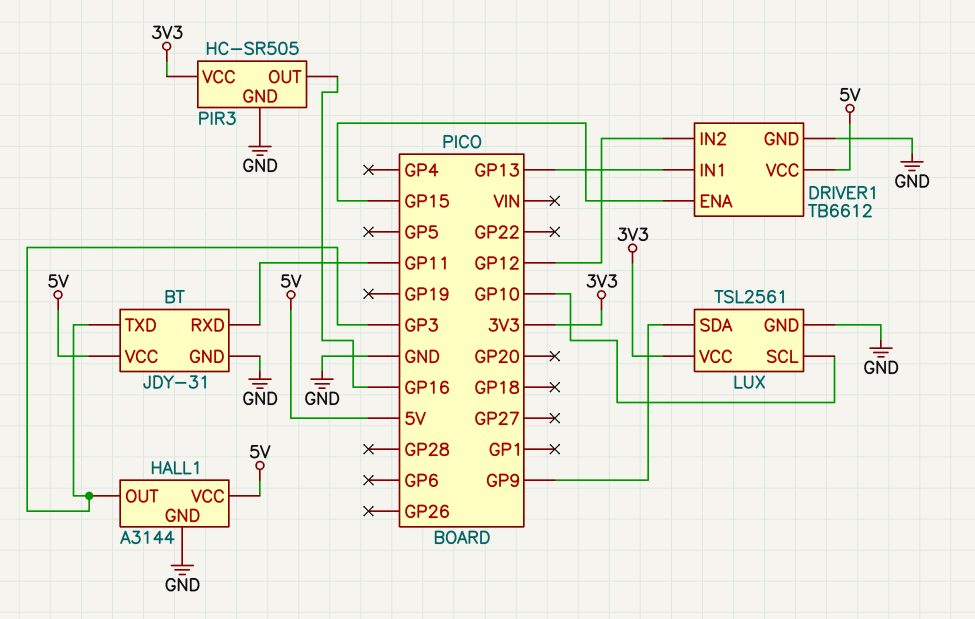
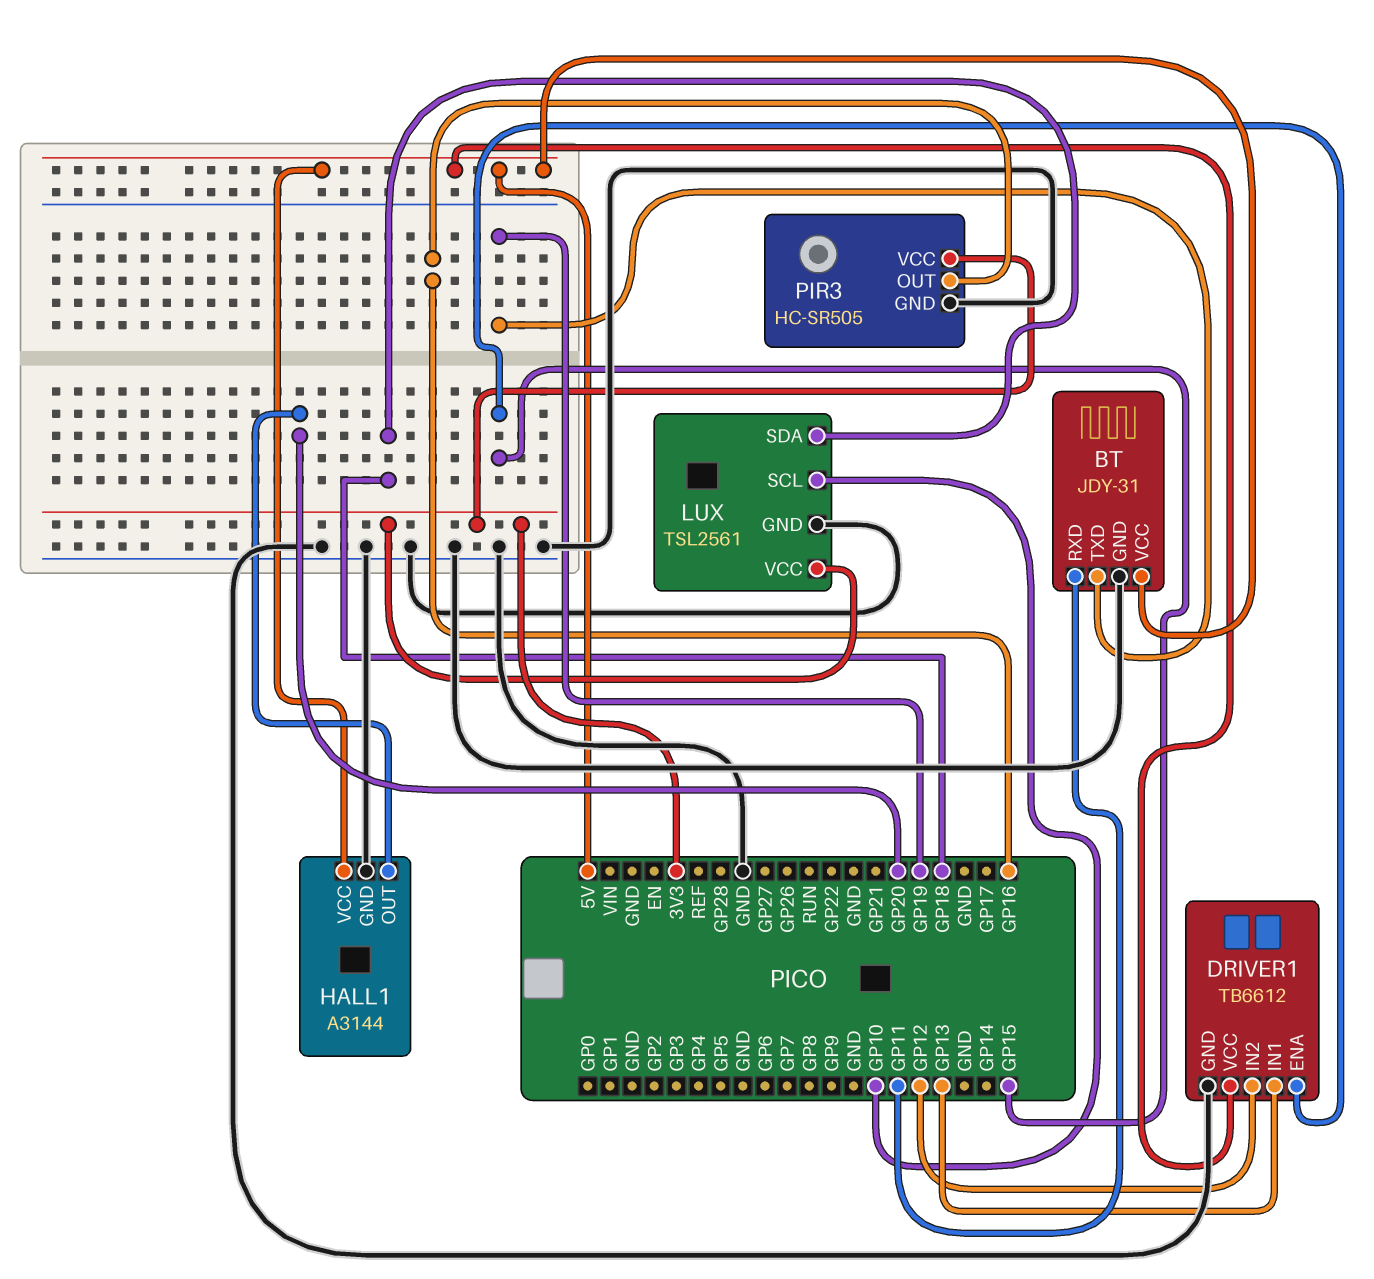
BT pin TXD: GP3 -> GP19
HALL1 pin OUT: GP3 -> GP20
LUX pin SDA: GP9 -> GP18

